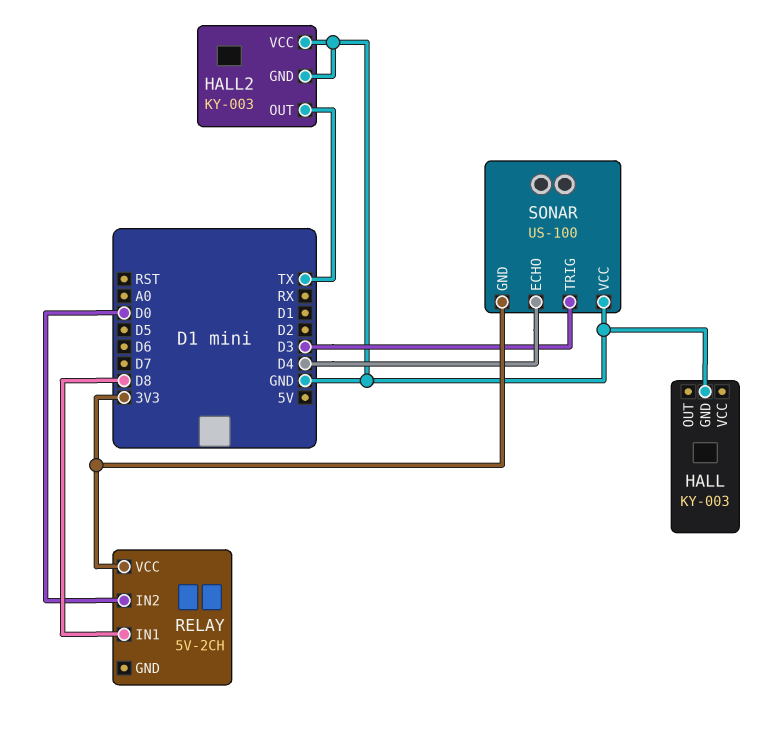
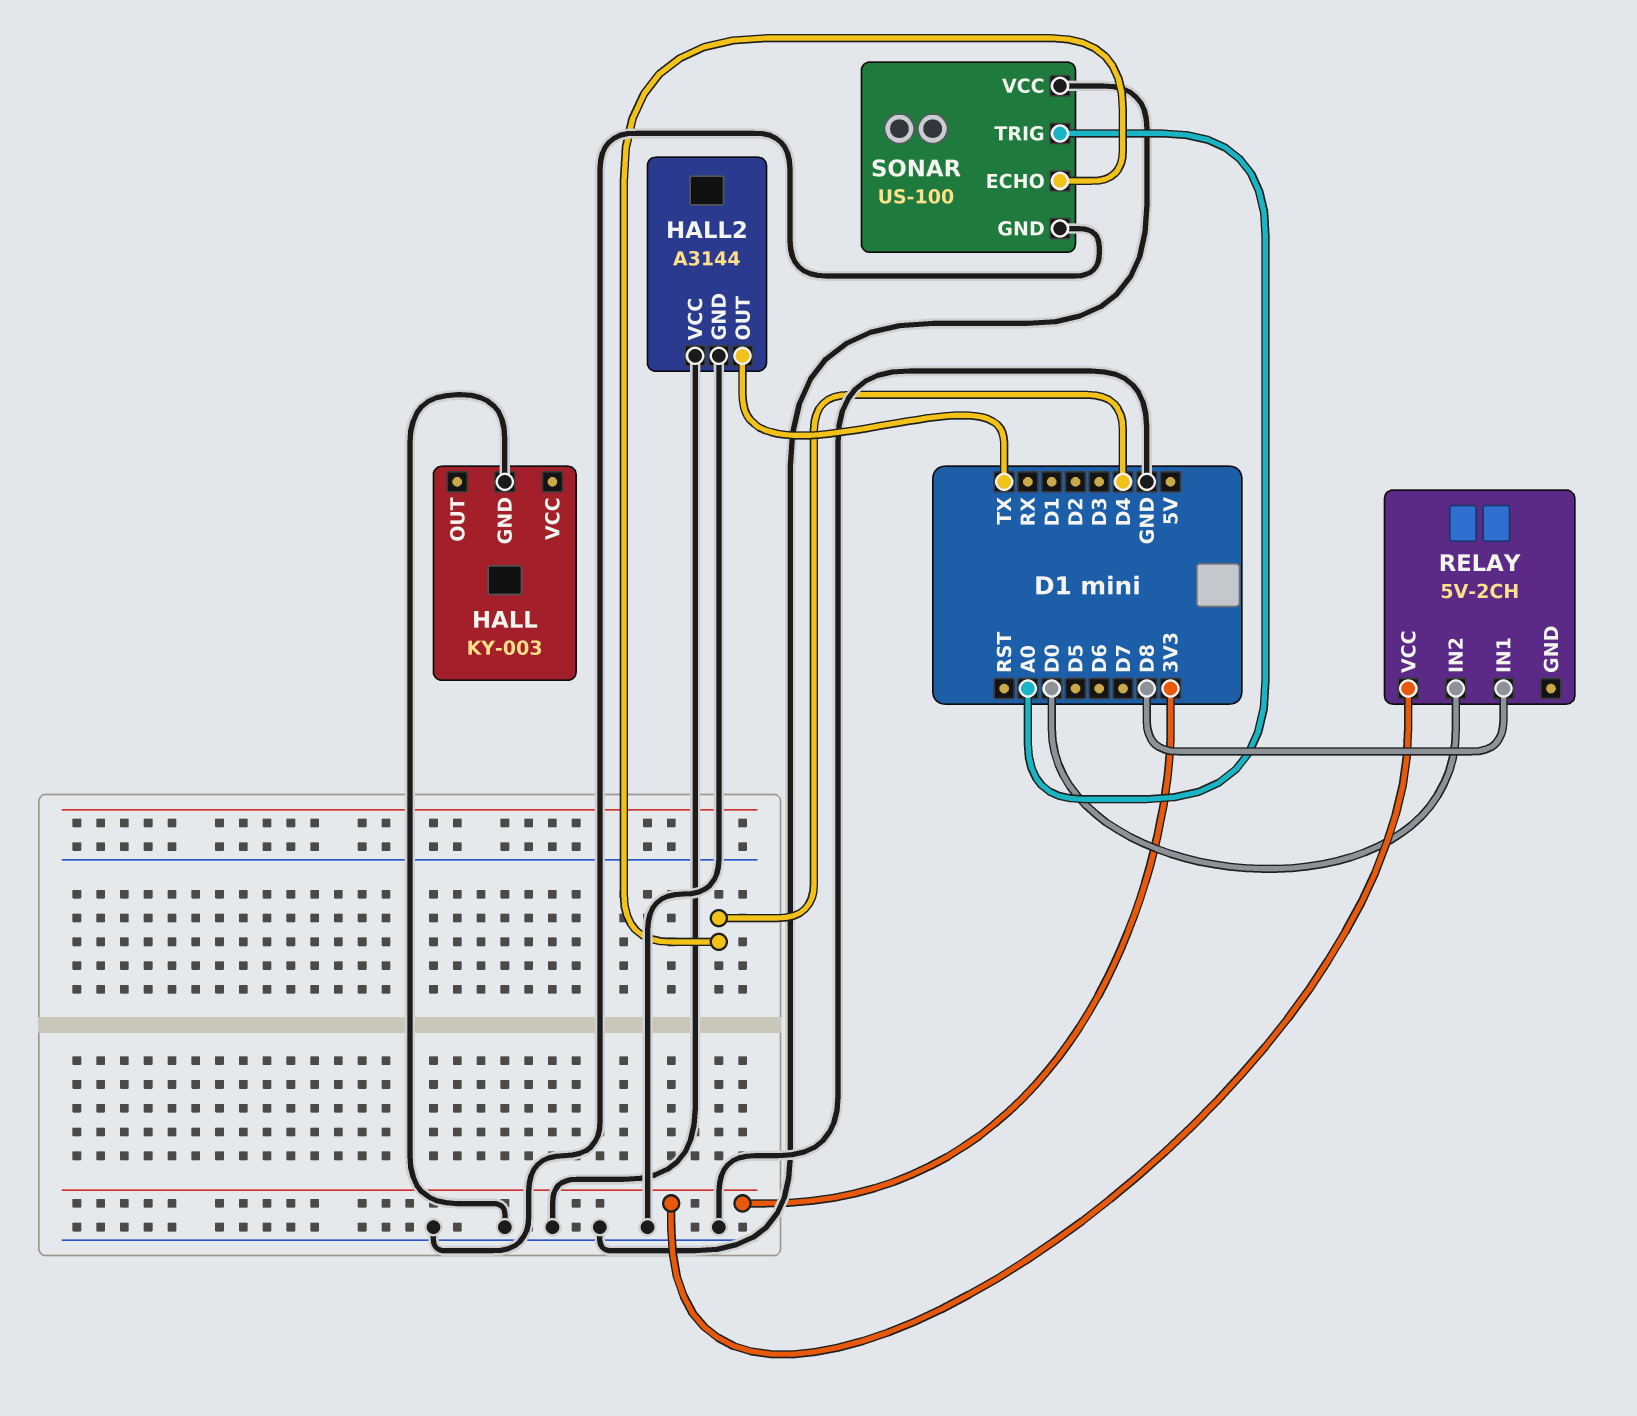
HALL2: KY-003 -> A3144
SONAR pin GND: 3V3 -> GND
SONAR pin TRIG: D3 -> A0

